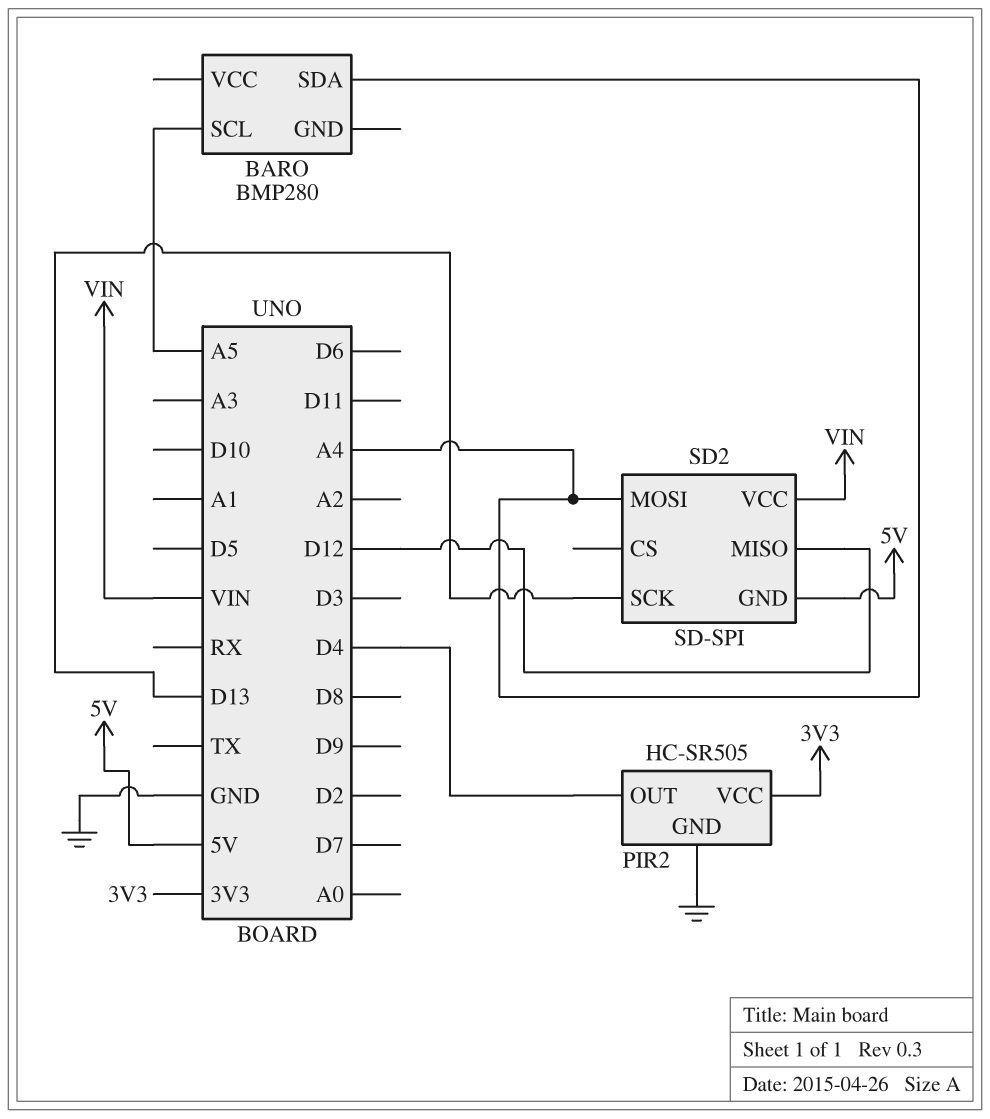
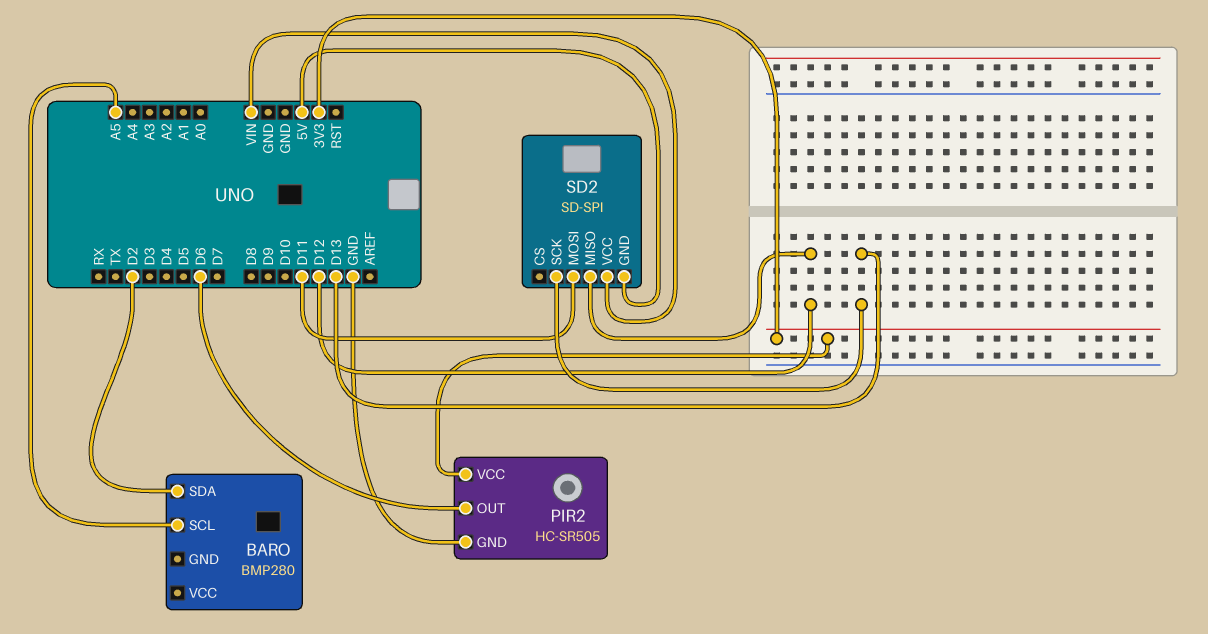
BARO pin SDA: A4 -> D2
PIR2 pin OUT: D4 -> D6
SD2 pin MOSI: A4 -> D11

